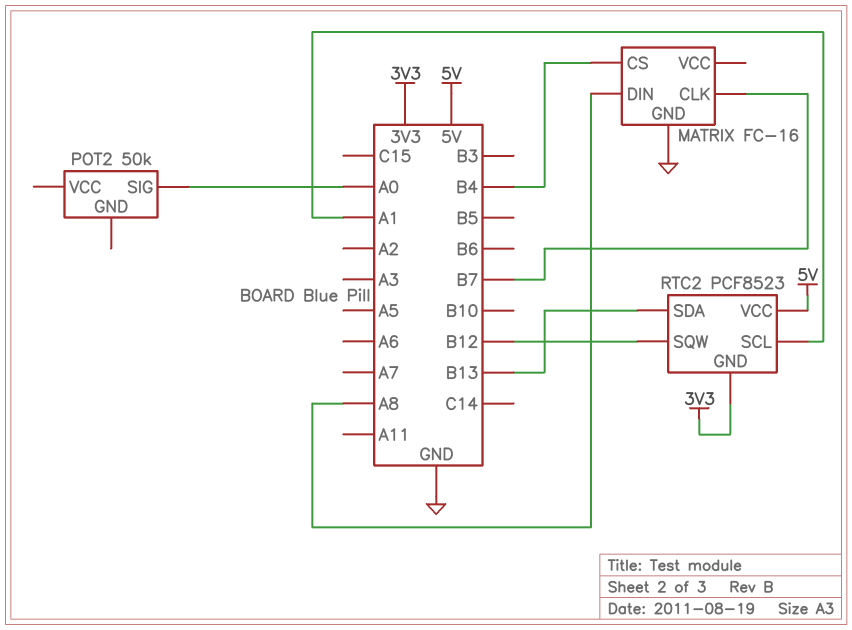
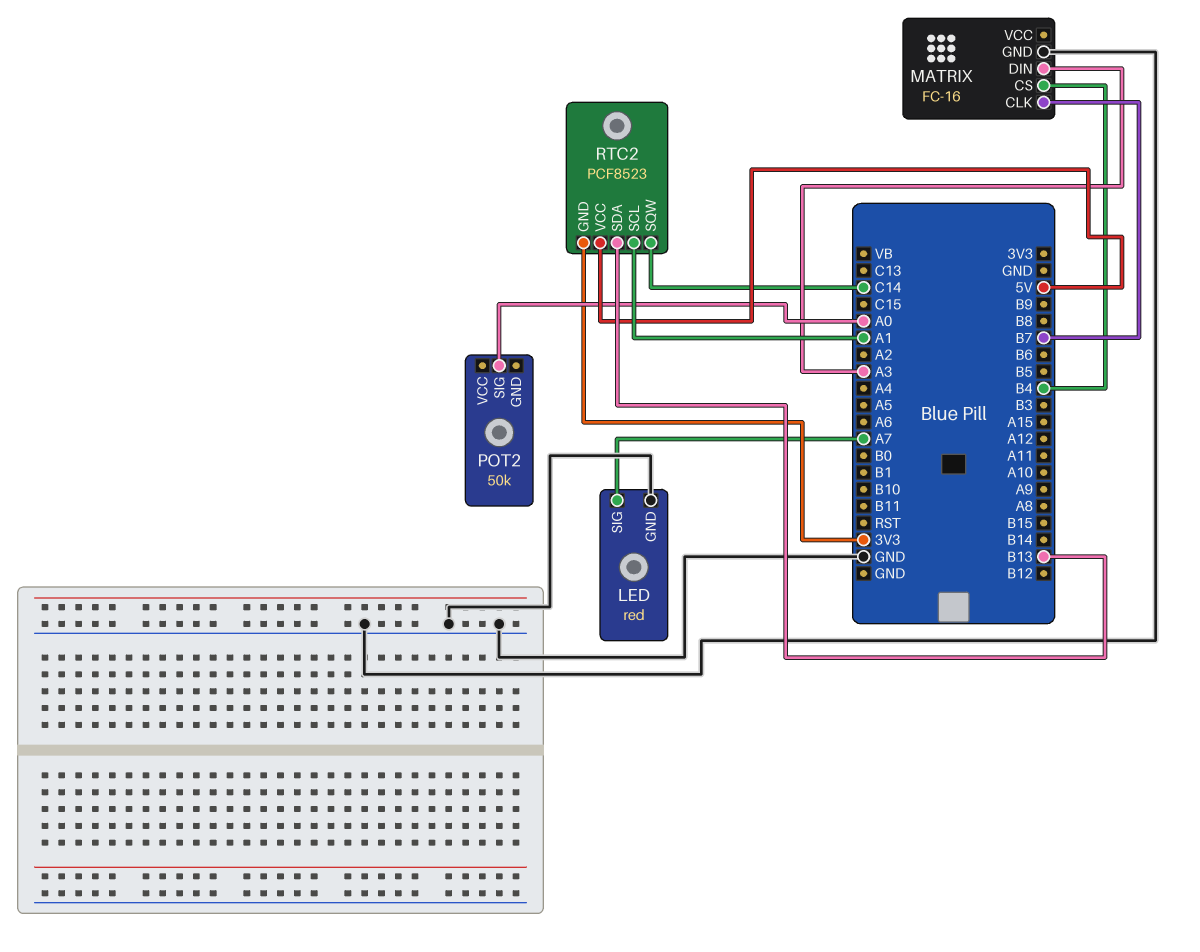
LED: none -> red
LED pin GND: none -> GND
LED pin SIG: none -> A7
MATRIX pin DIN: A8 -> A3
RTC2 pin SQW: B12 -> C14

